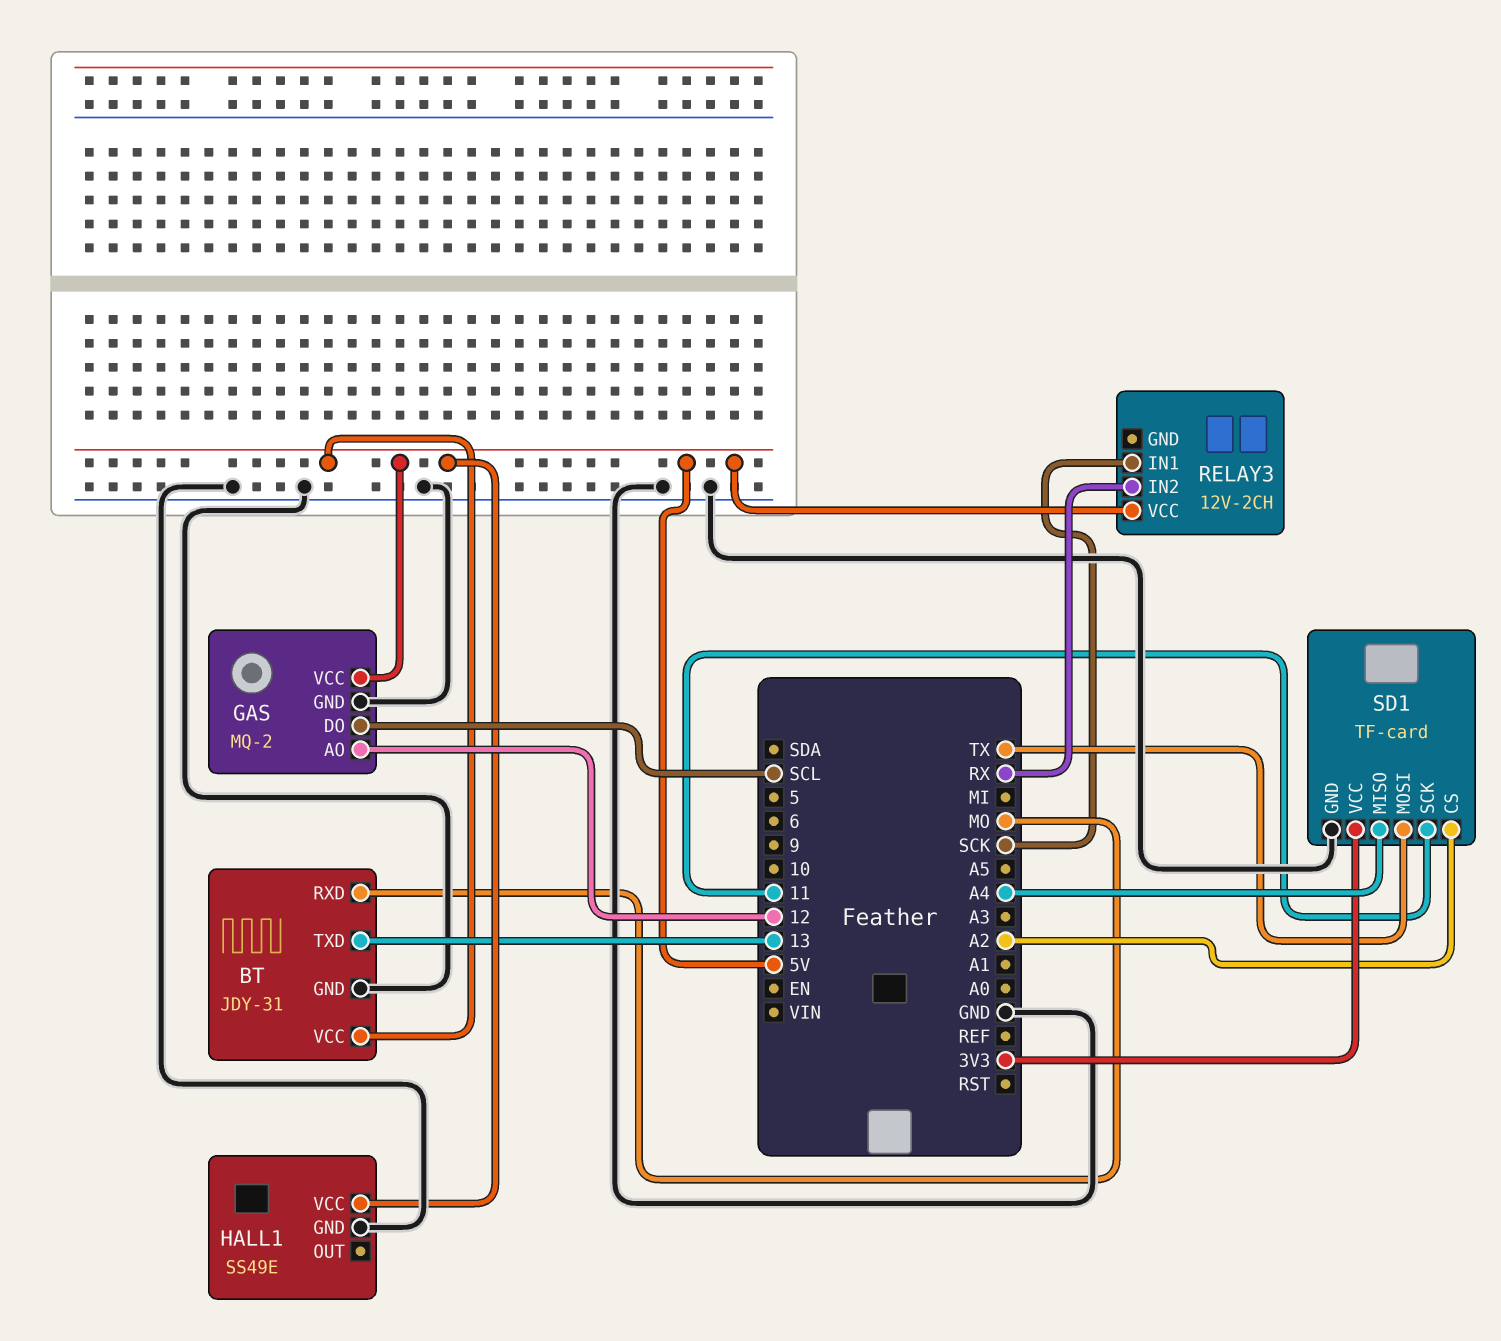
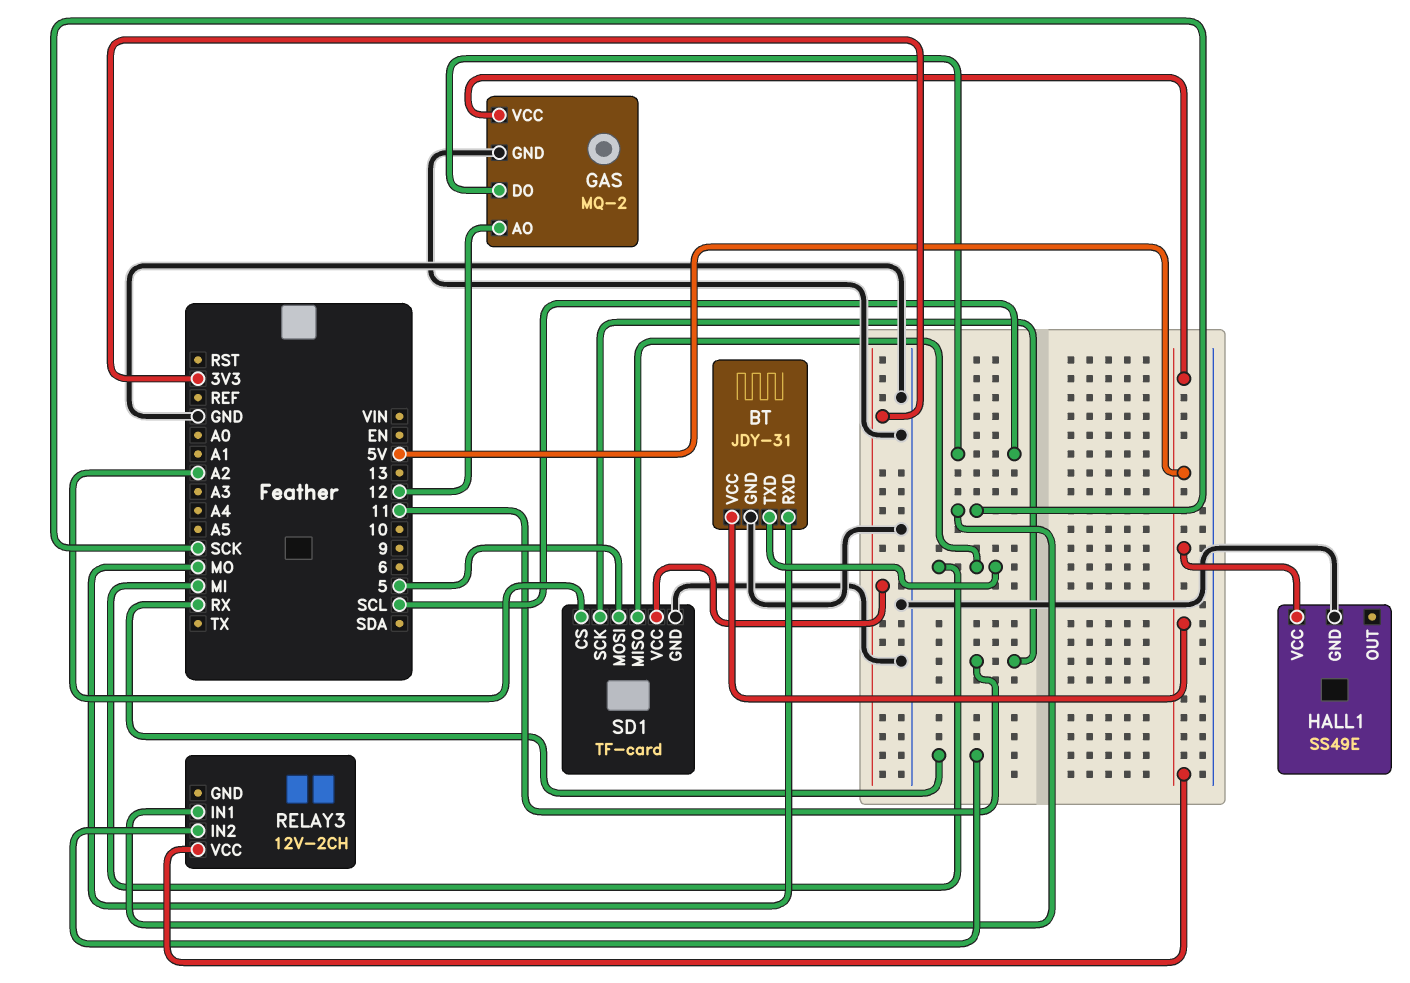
BT pin TXD: 13 -> MI
SD1 pin MISO: A4 -> MI
SD1 pin MOSI: TX -> 5

